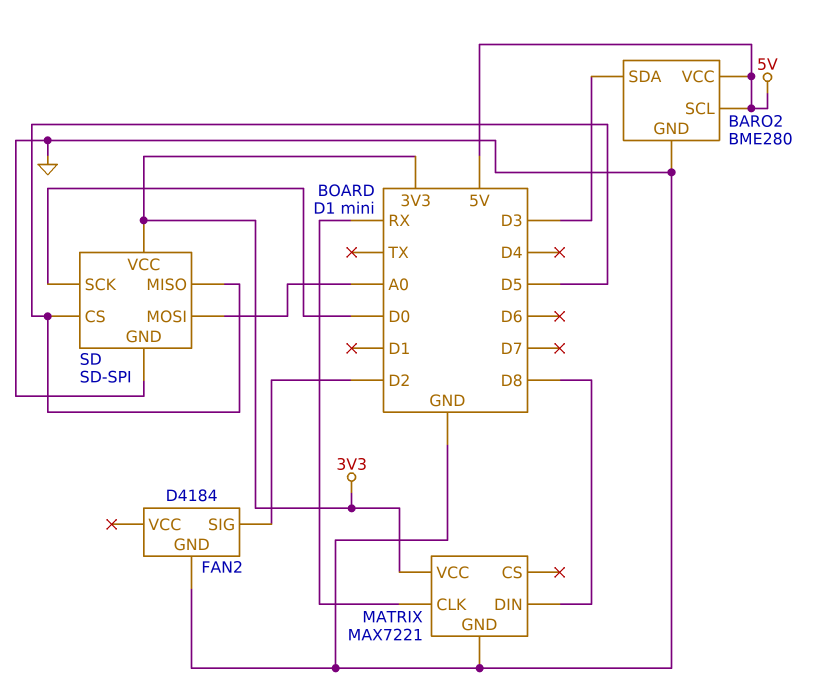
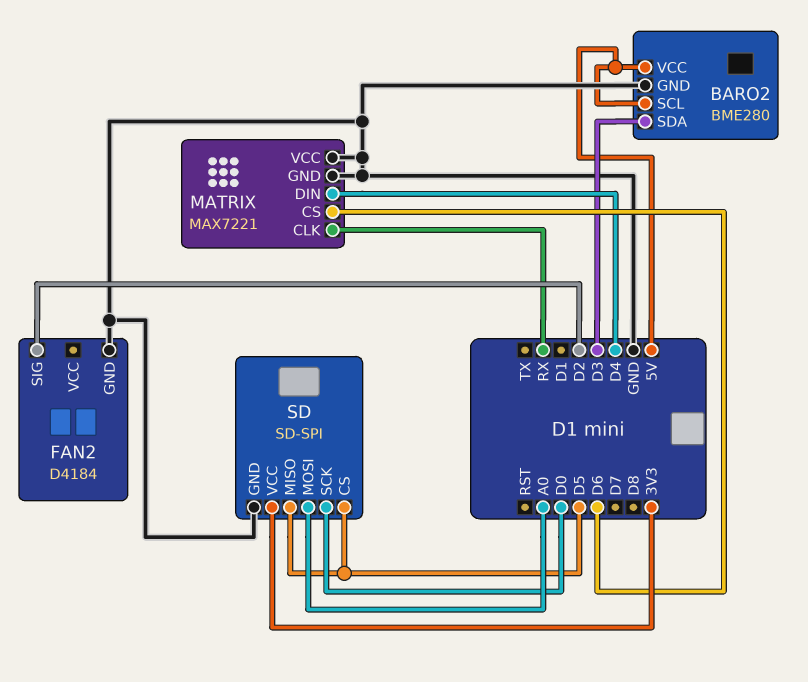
MATRIX pin CS: none -> D6
MATRIX pin DIN: D8 -> D4
MATRIX pin VCC: 3V3 -> GND

